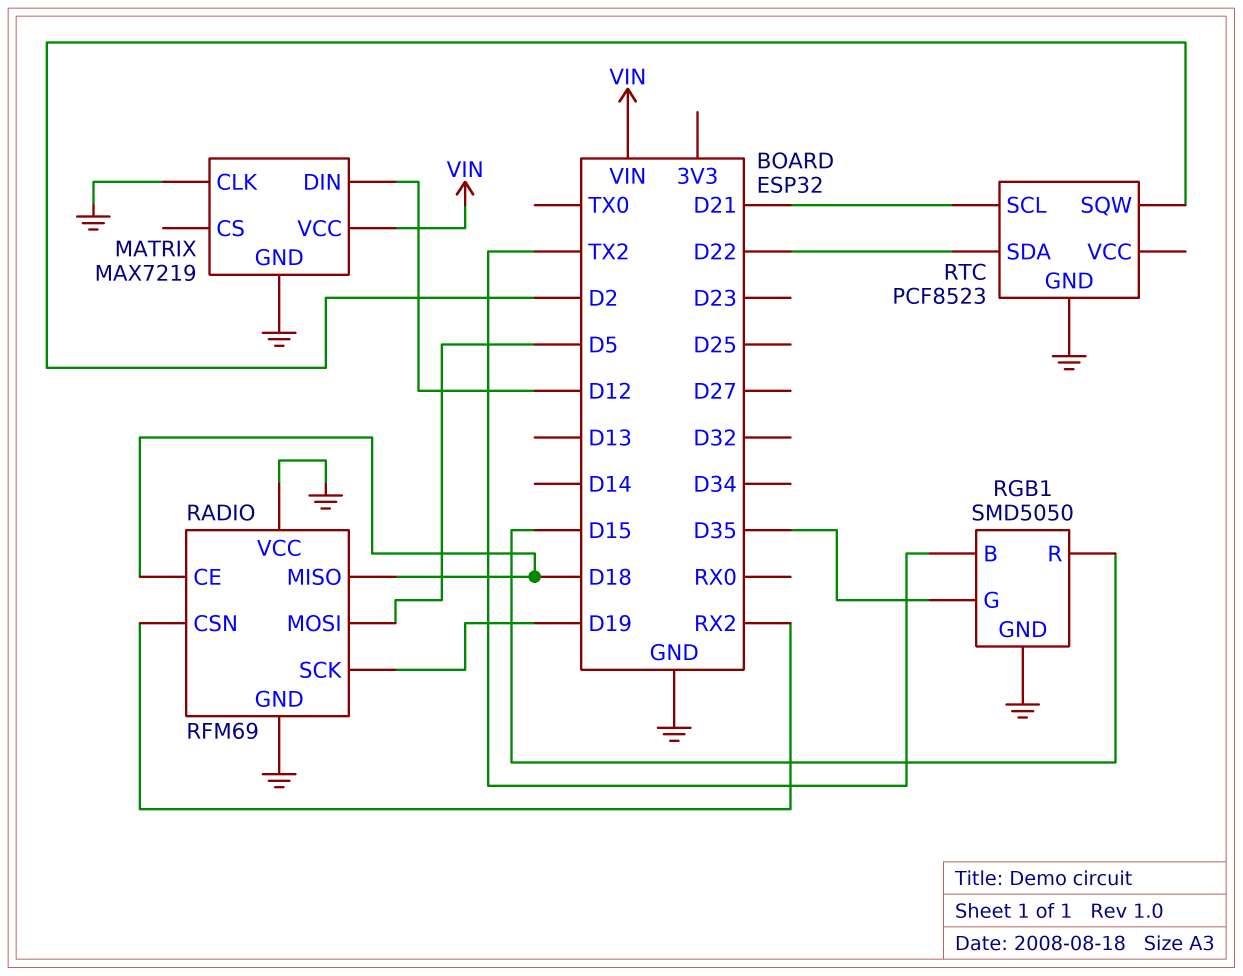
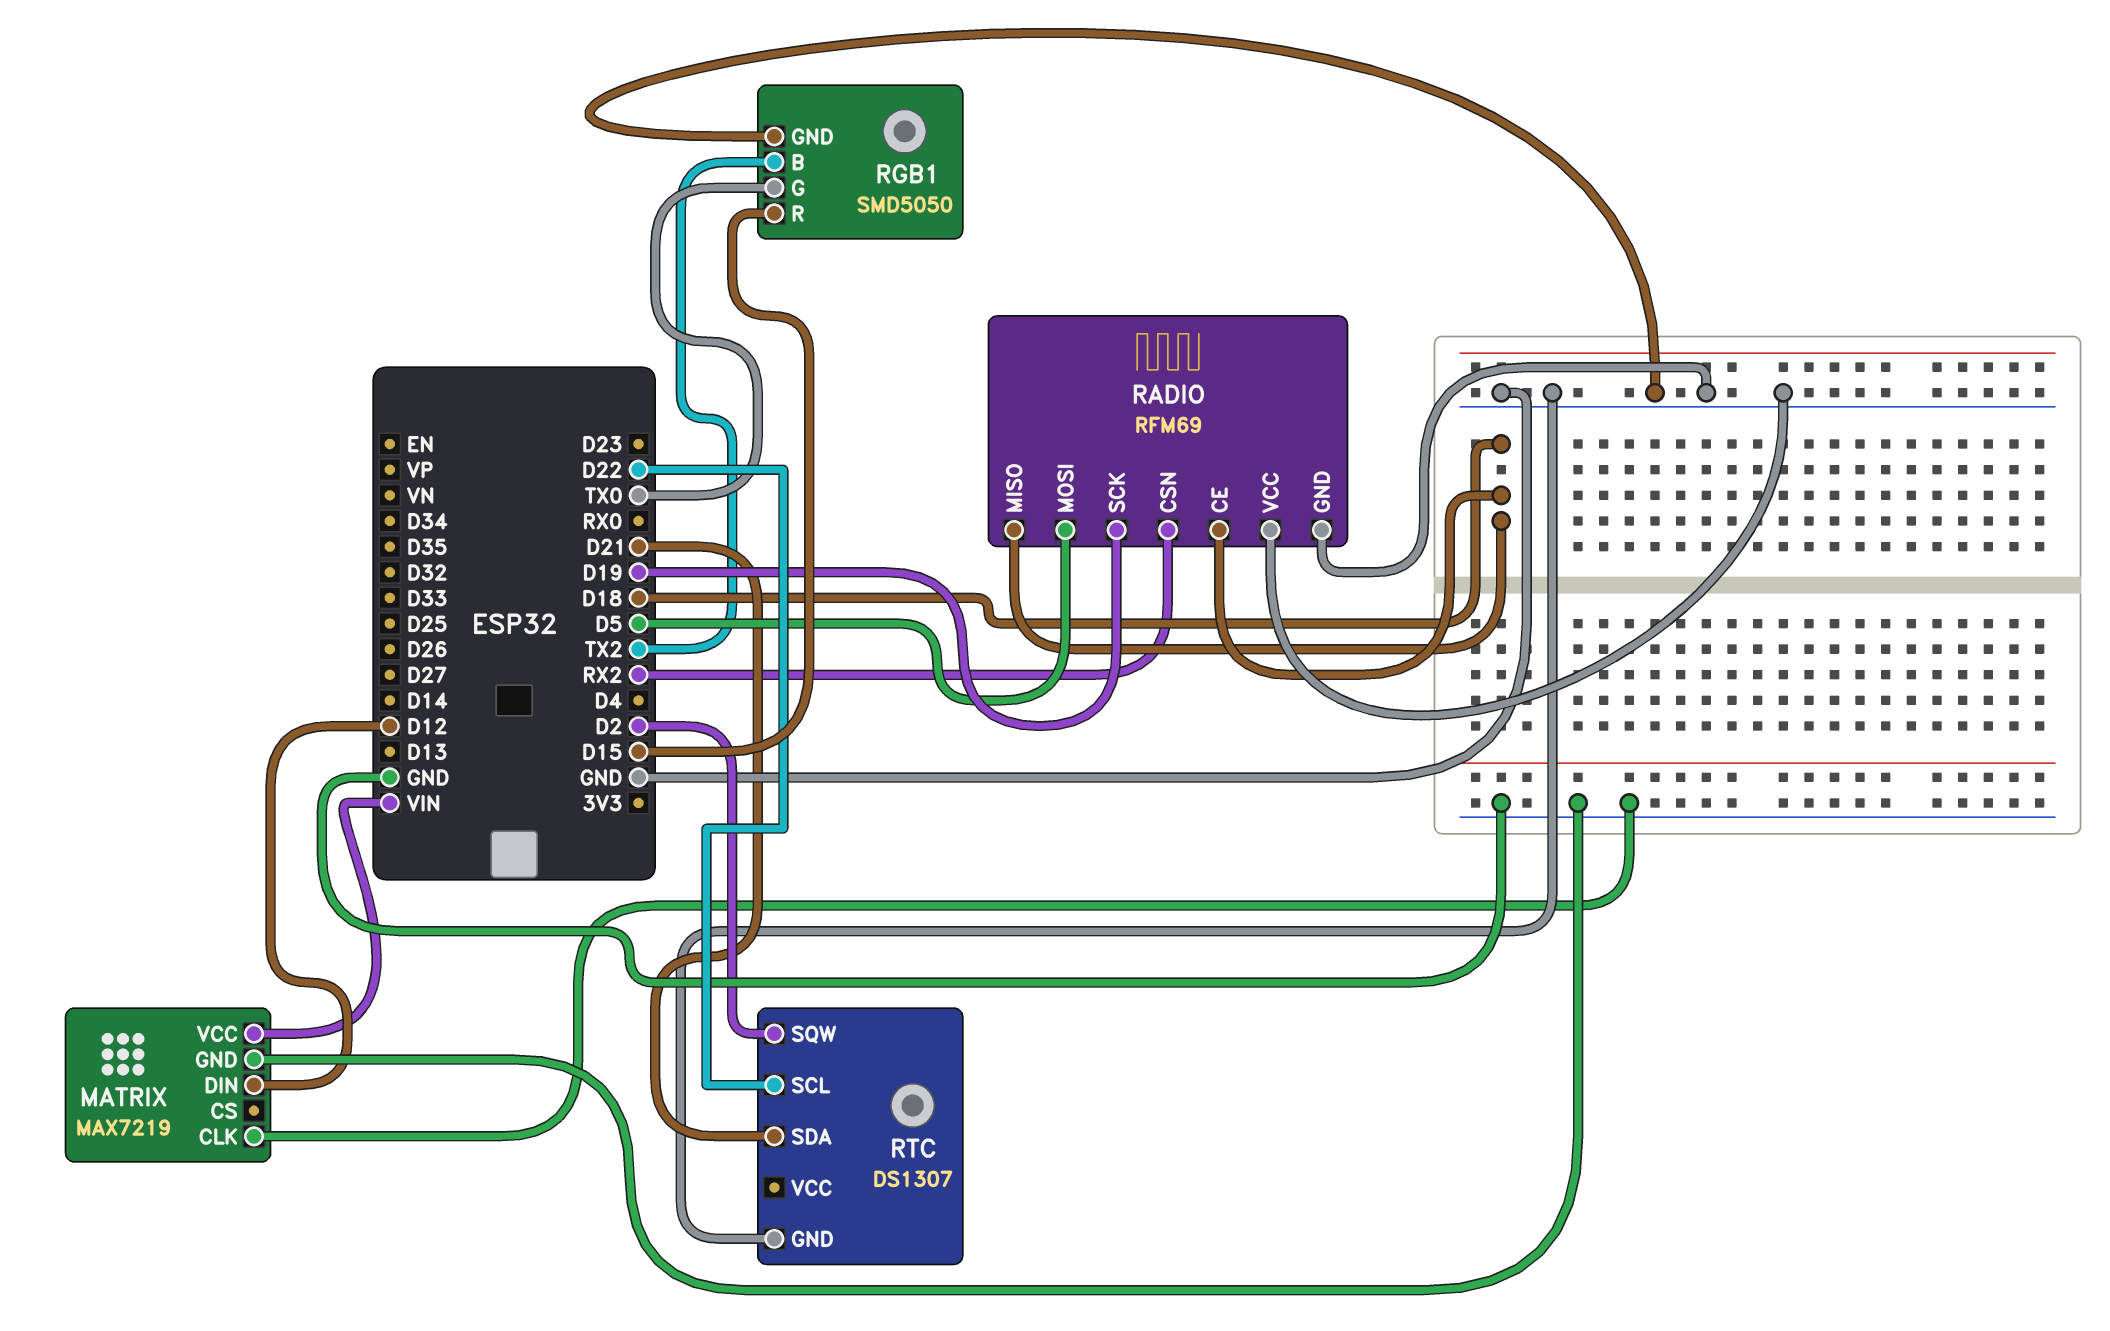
RGB1 pin G: D35 -> TX0
RTC: PCF8523 -> DS1307
RTC pin SCL: D21 -> D22
RTC pin SDA: D22 -> D21

